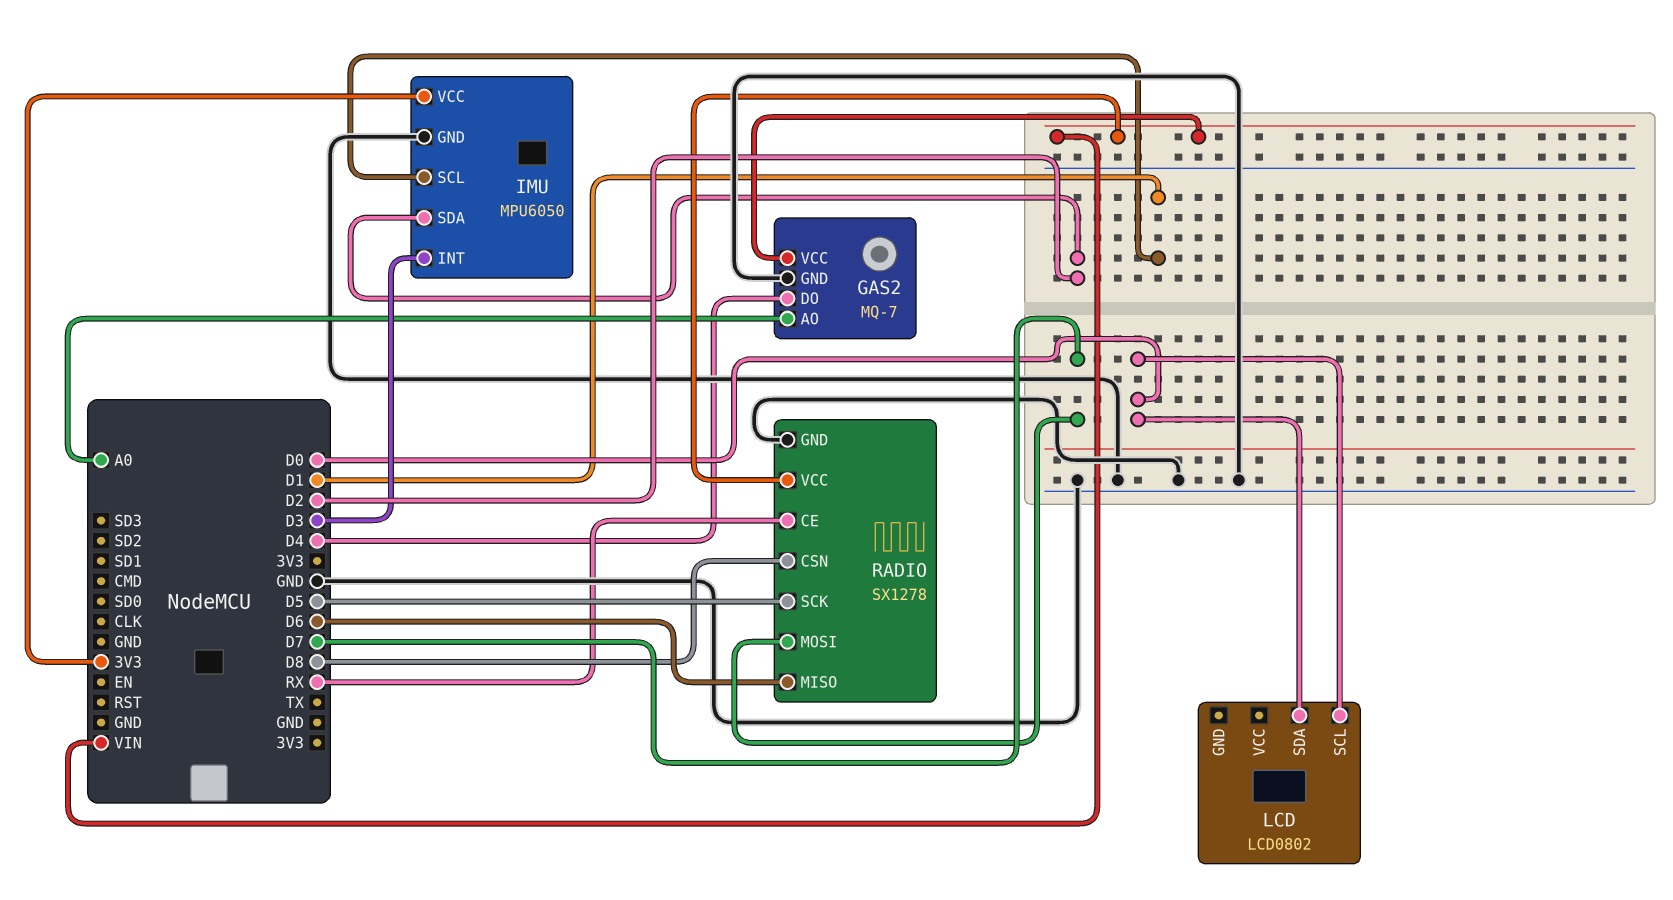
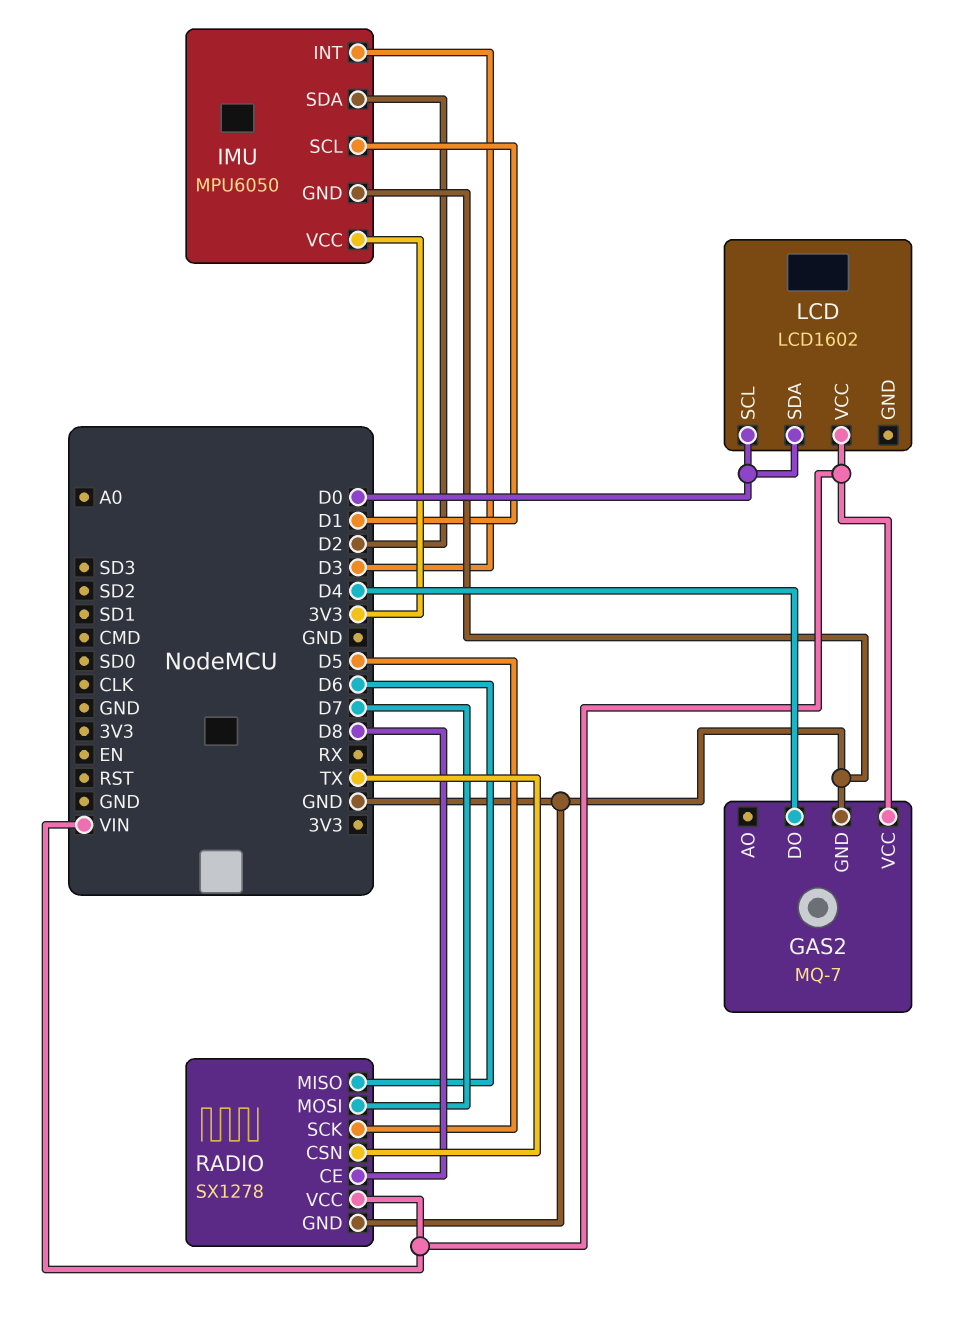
GAS2 pin AO: A0 -> none
LCD: LCD0802 -> LCD1602
LCD pin VCC: none -> VIN
RADIO pin CE: RX -> D8
RADIO pin CSN: D8 -> TX

